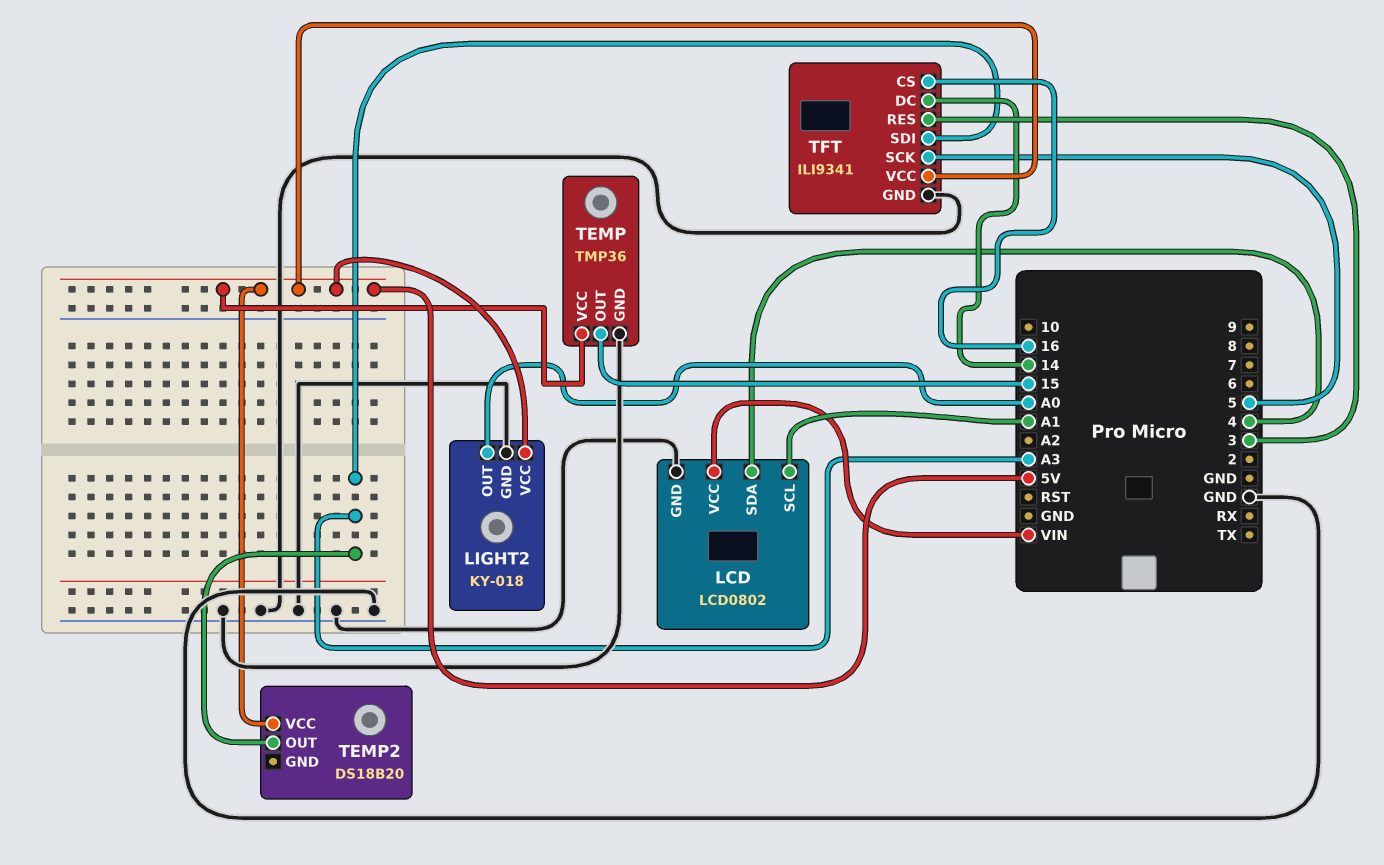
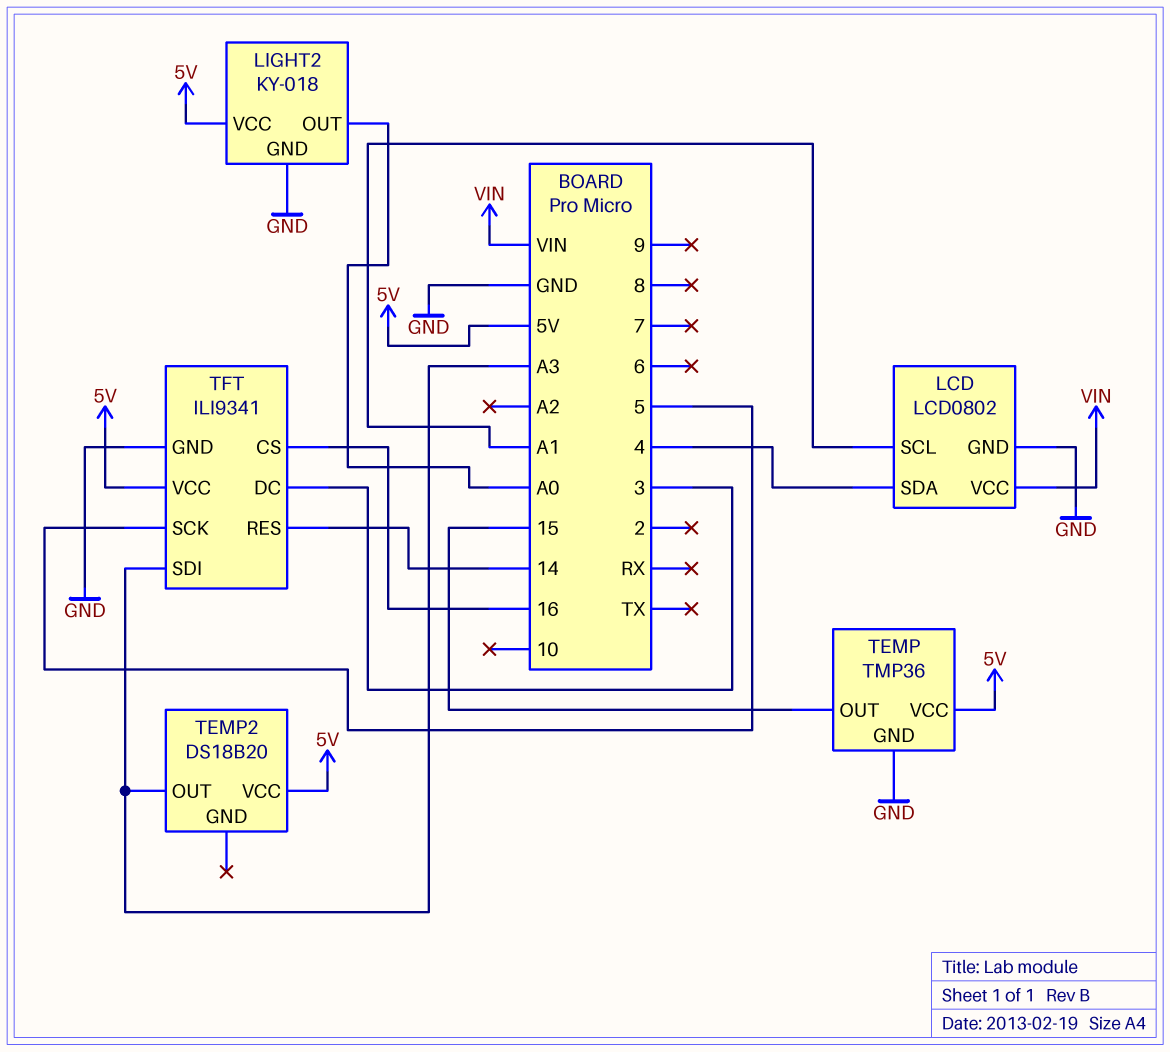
TFT pin DC: 14 -> 3
TFT pin RES: 3 -> 14

